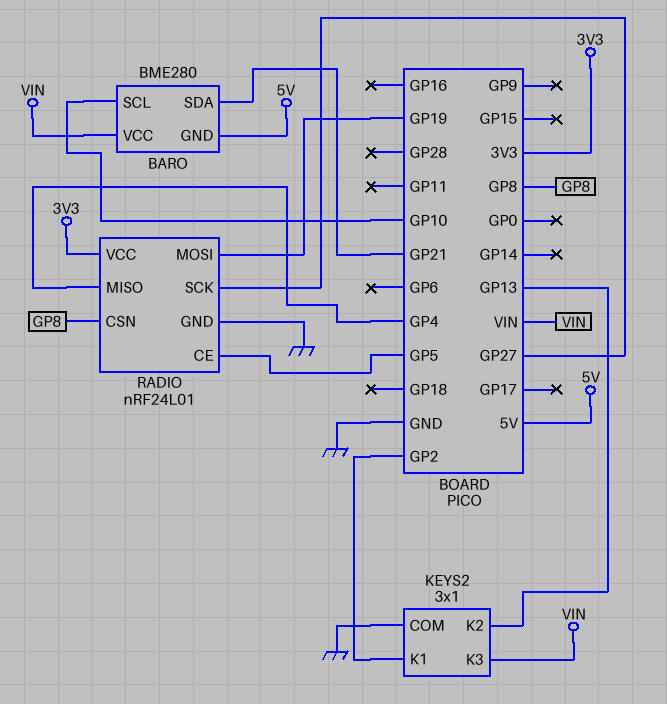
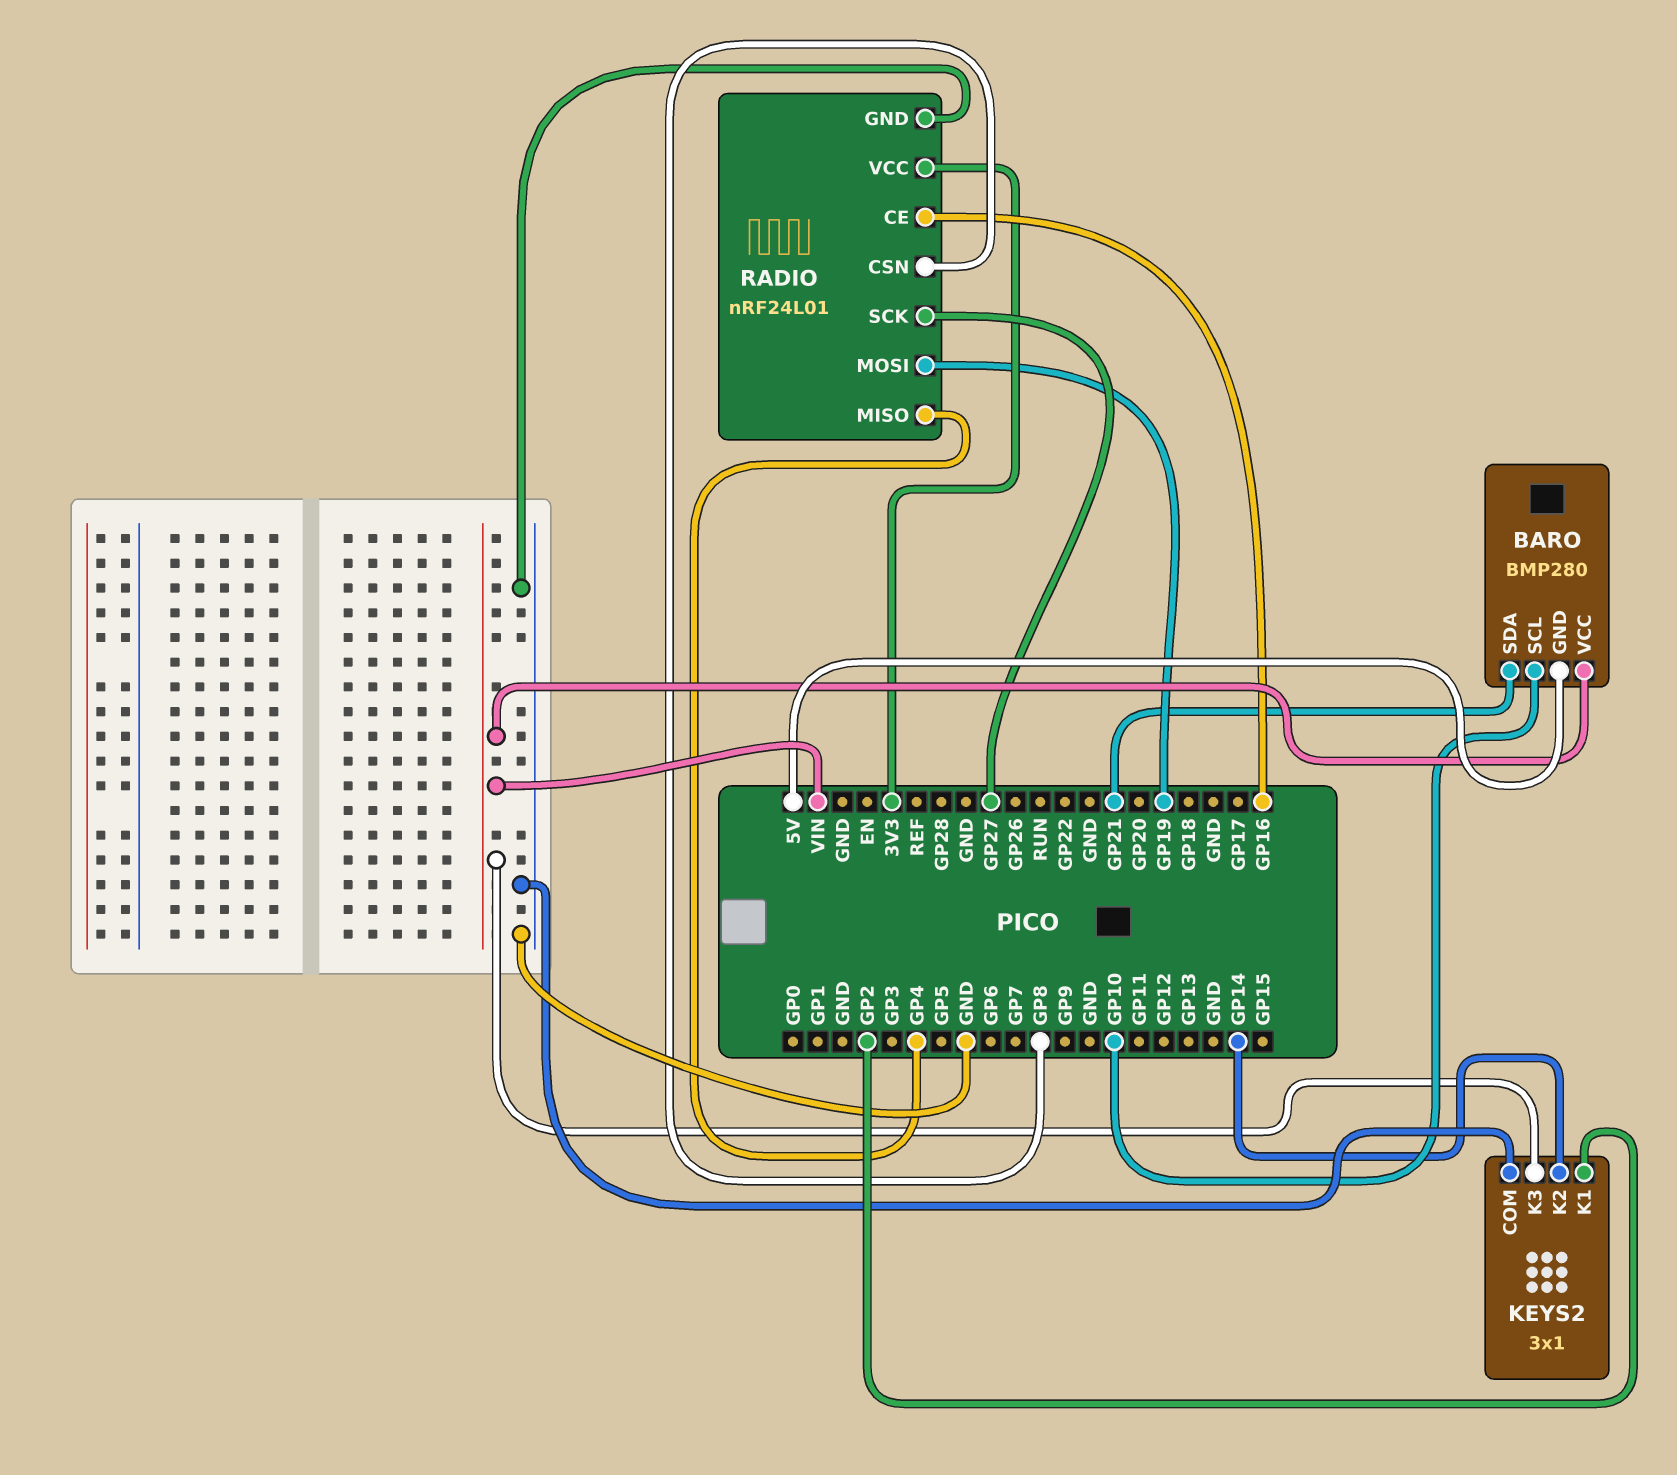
BARO: BME280 -> BMP280
KEYS2 pin K2: GP13 -> GP14
RADIO pin CE: GP5 -> GP16

